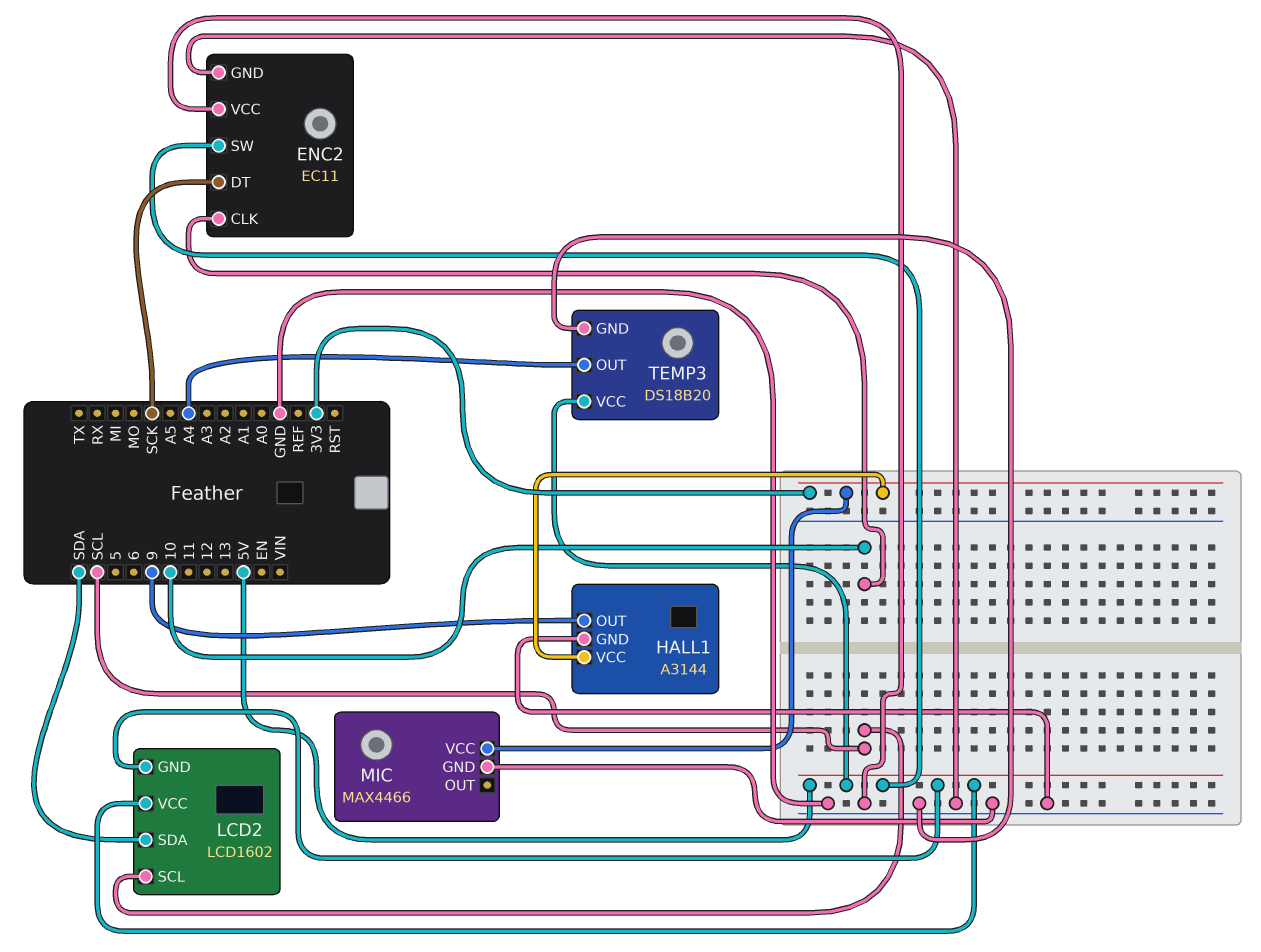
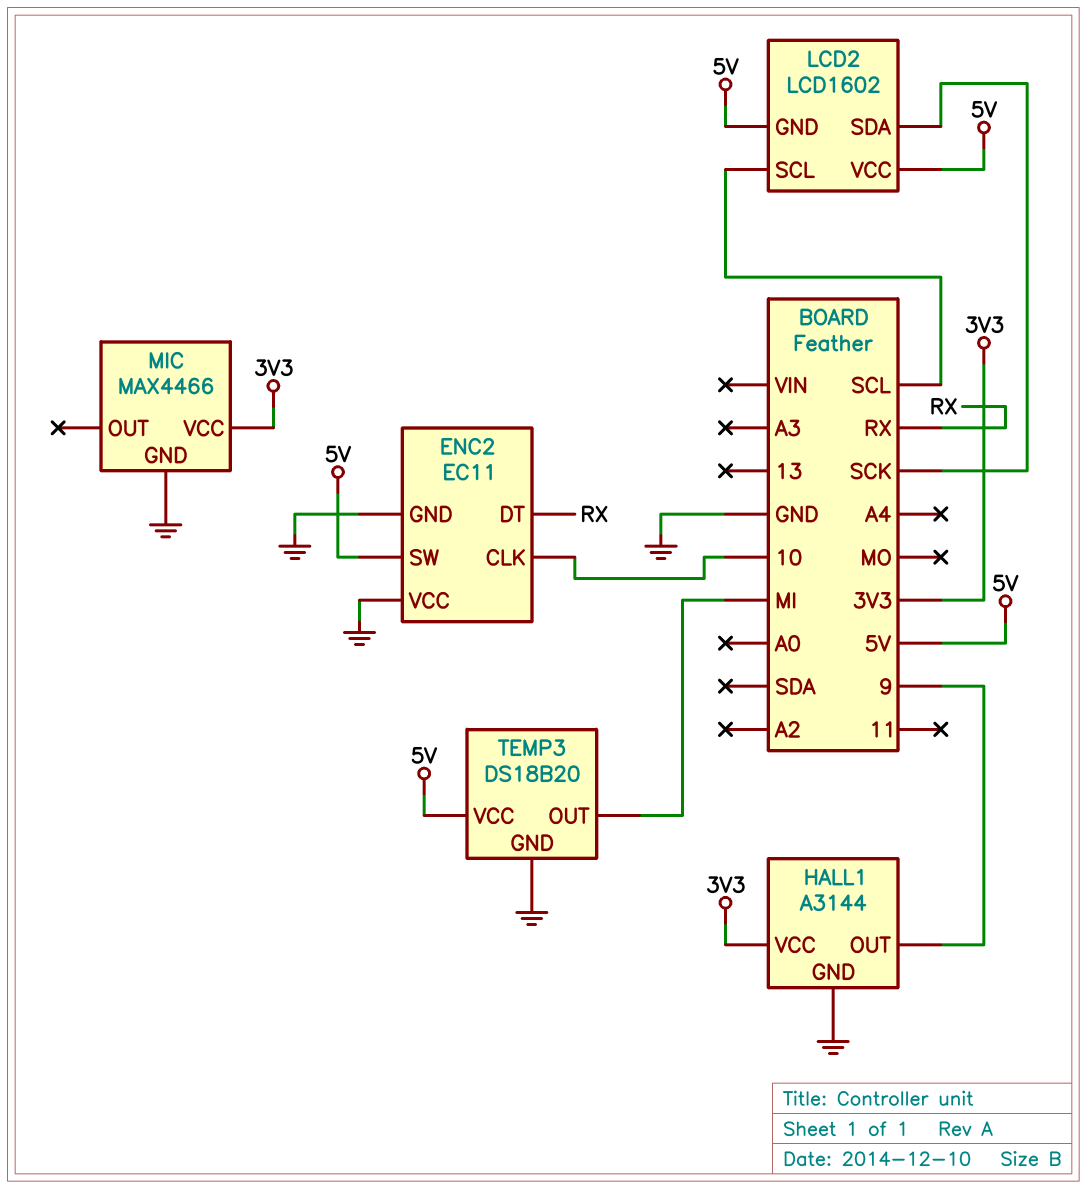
ENC2 pin DT: SCK -> RX
LCD2 pin SDA: SDA -> SCK
TEMP3 pin OUT: A4 -> MI

